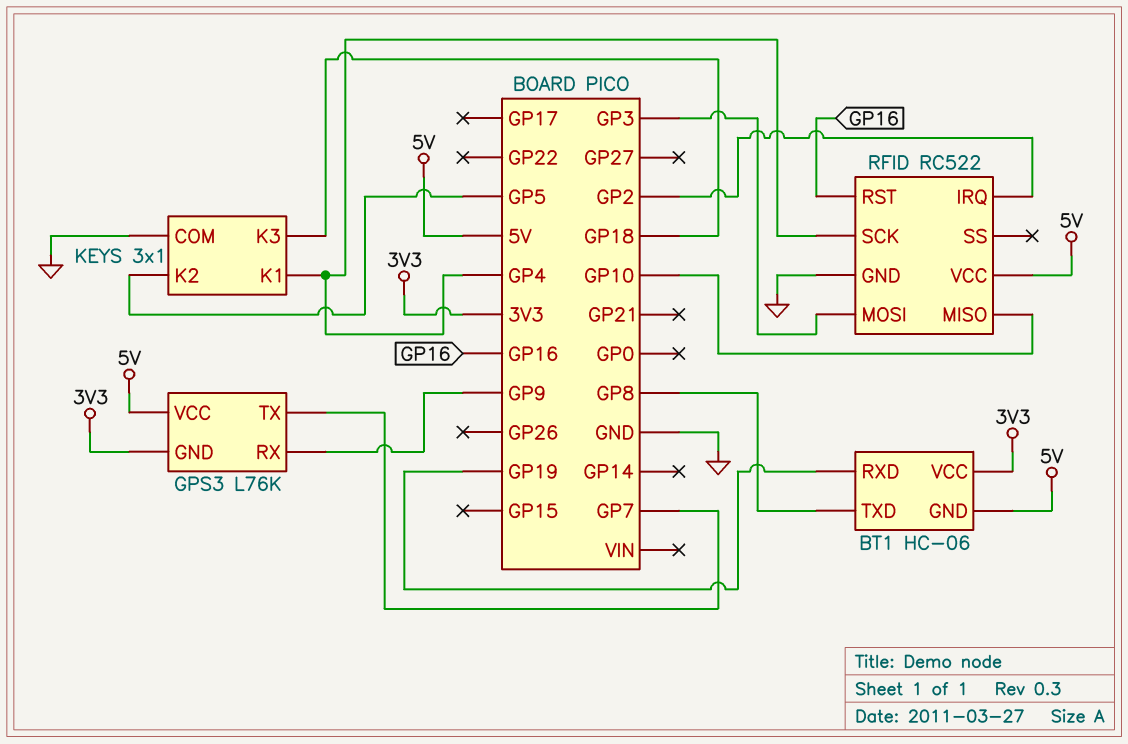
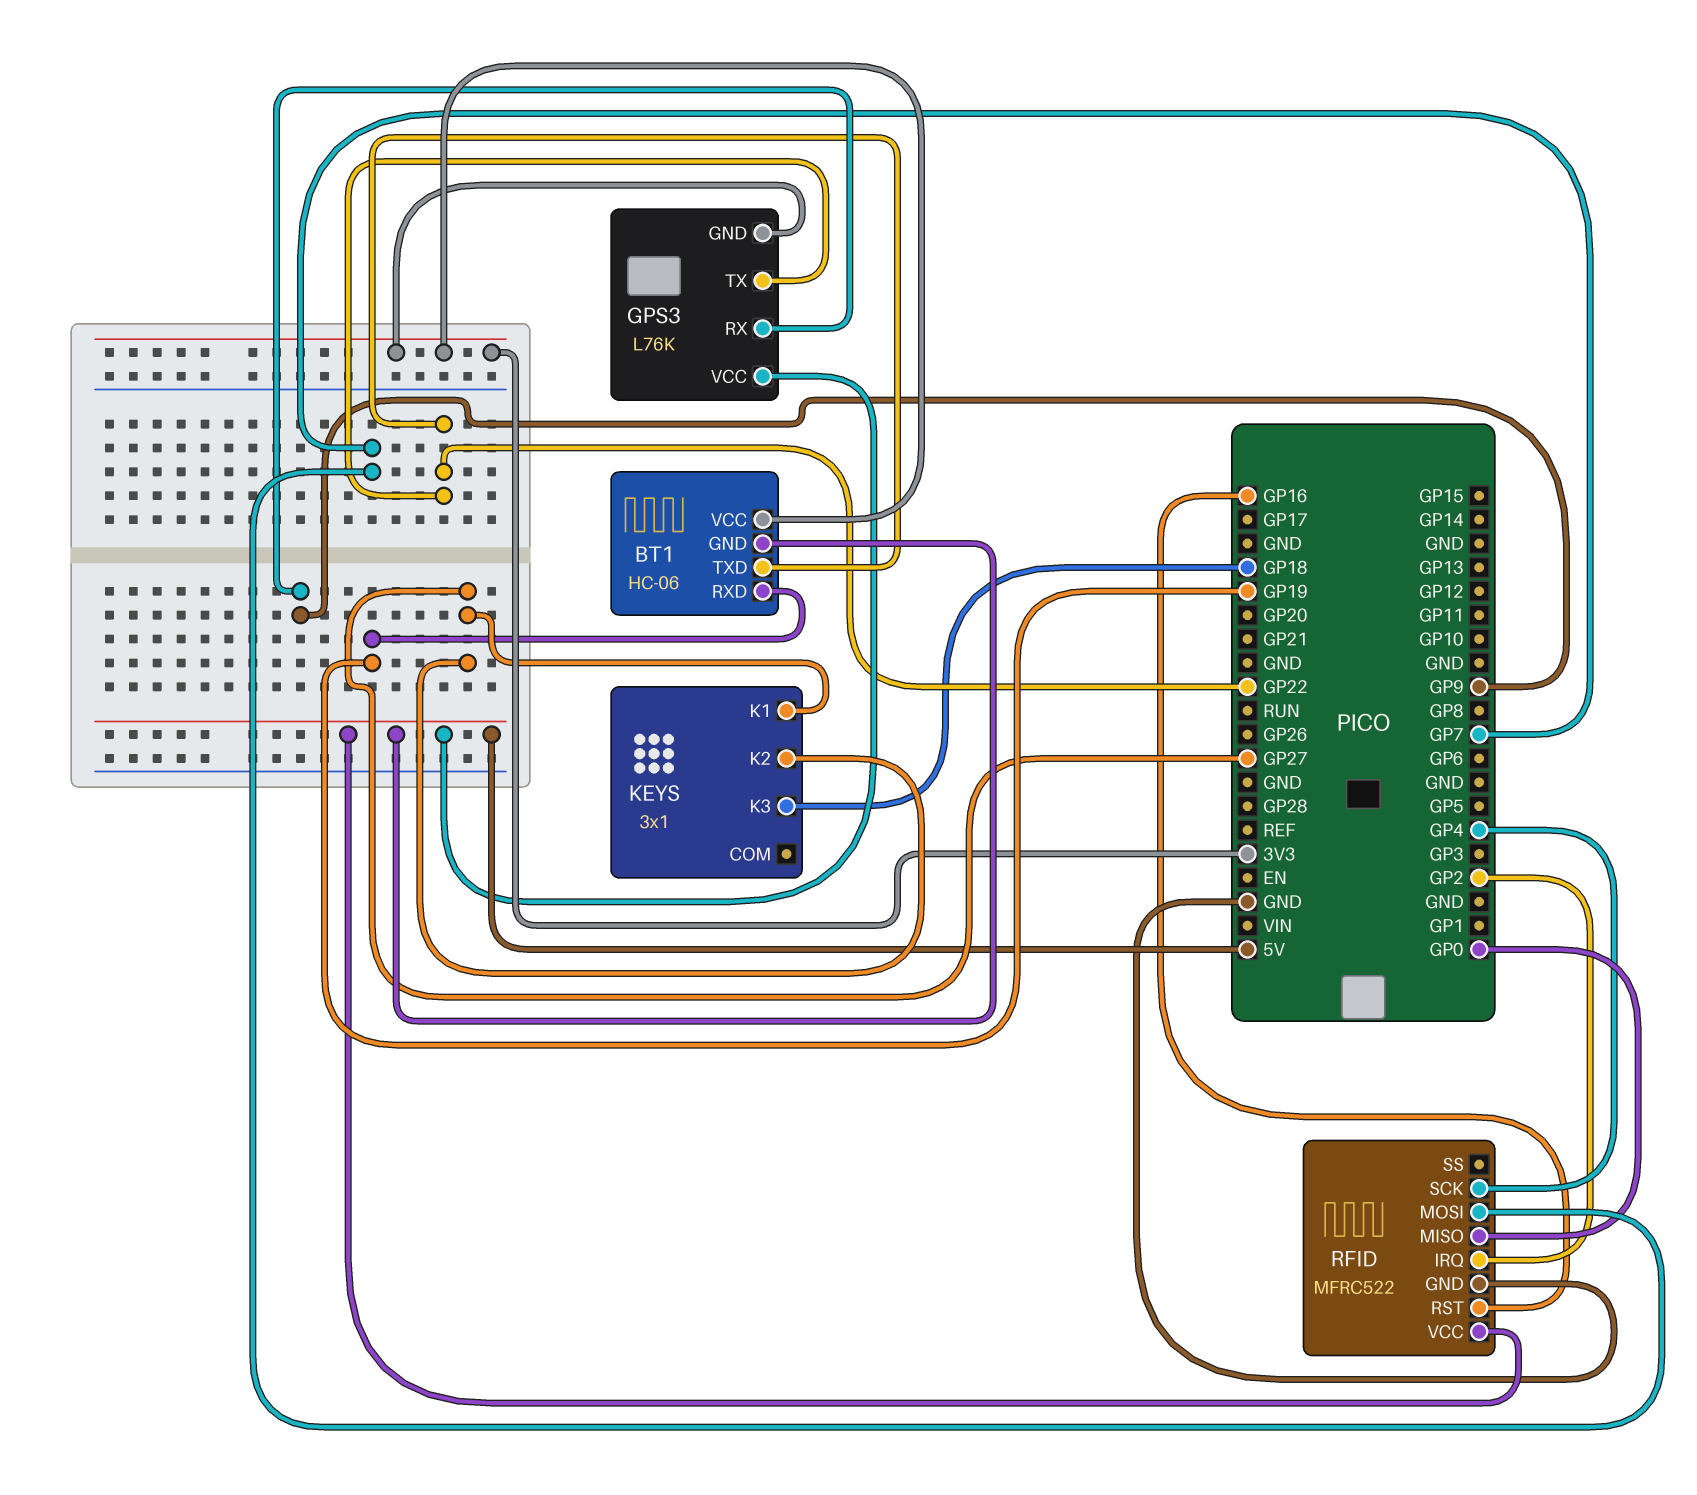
BT1 pin TXD: GP8 -> GP22
GPS3 pin TX: GP7 -> GP22
KEYS pin COM: GND -> none
KEYS pin K1: GP4 -> GP27
KEYS pin K2: GP5 -> GP27
RFID: RC522 -> MFRC522
RFID pin MISO: GP10 -> GP0
RFID pin MOSI: GP3 -> GP7

